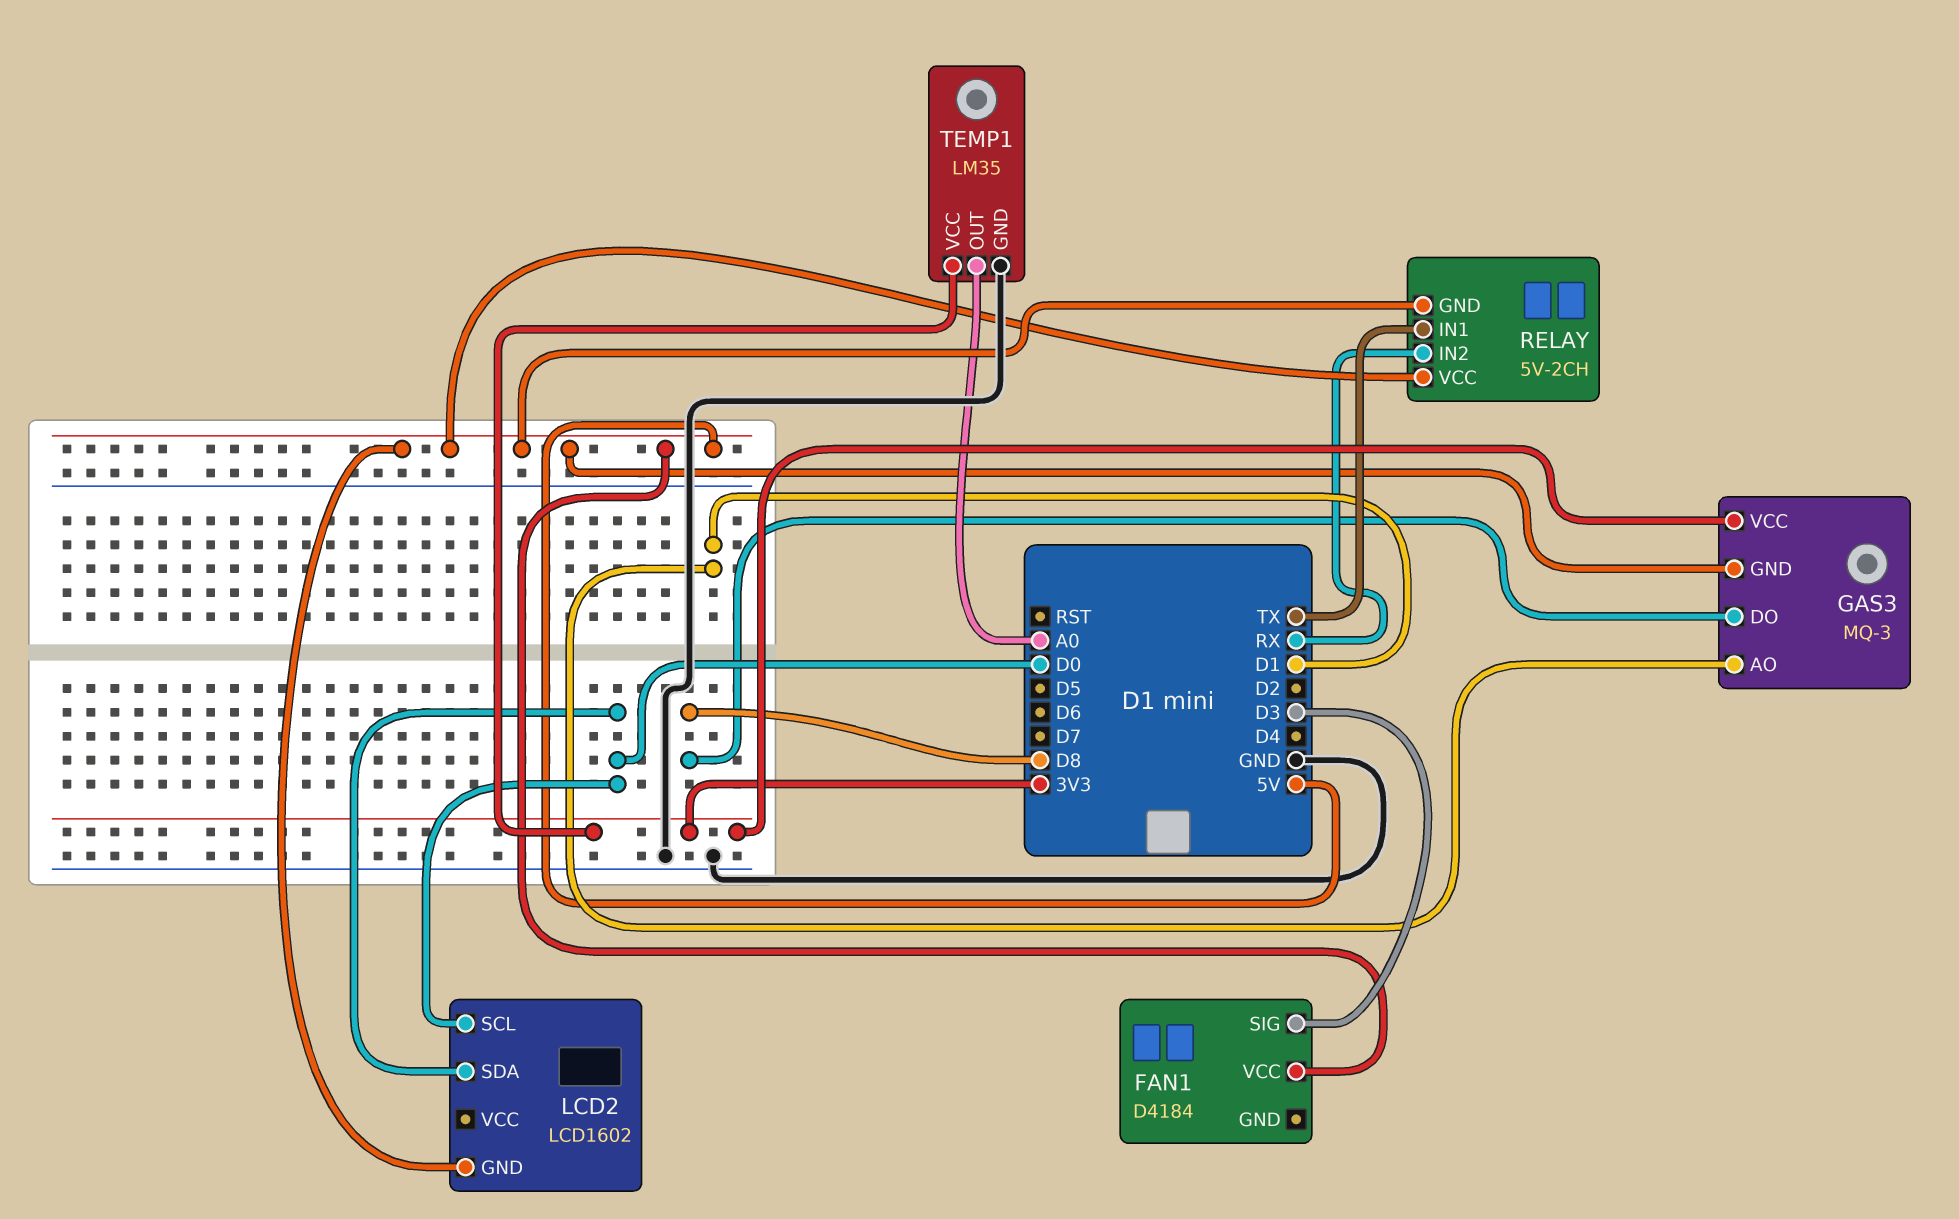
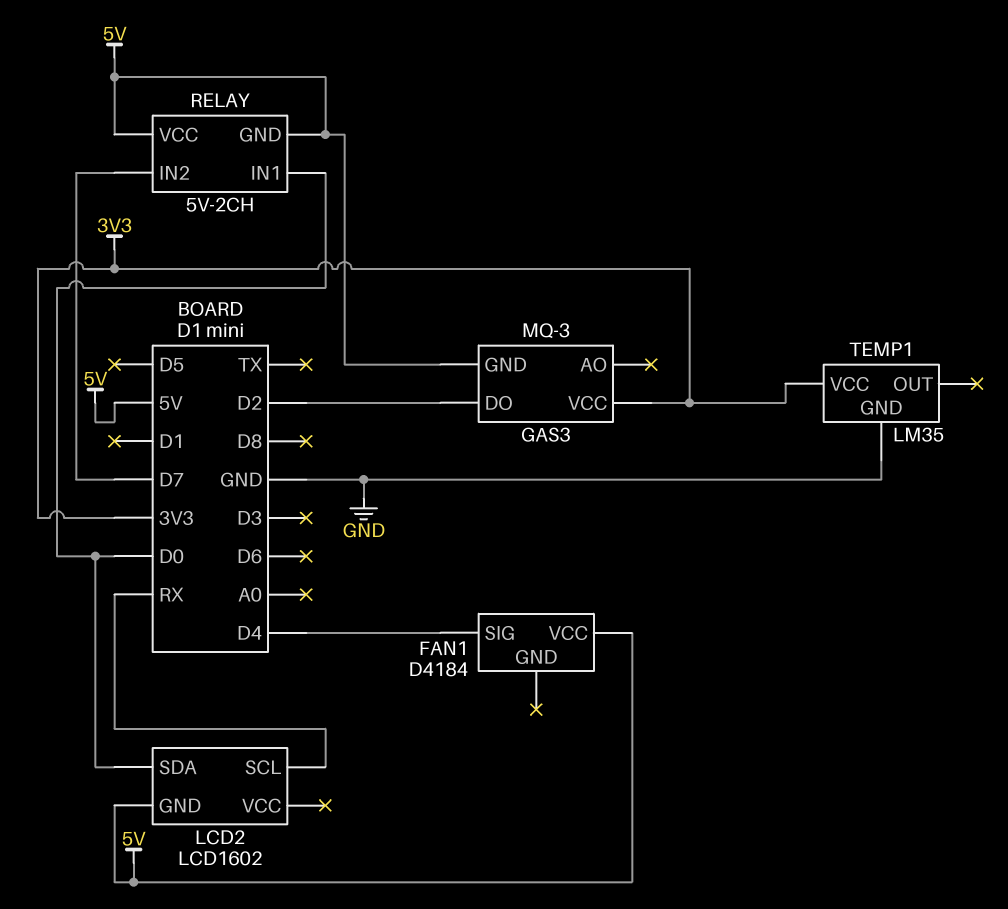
FAN1 pin SIG: D3 -> D4
GAS3 pin AO: D1 -> none
GAS3 pin DO: D8 -> D2
LCD2 pin SCL: D0 -> RX
RELAY pin IN1: TX -> D0
RELAY pin IN2: RX -> D7
TEMP1 pin OUT: A0 -> none

